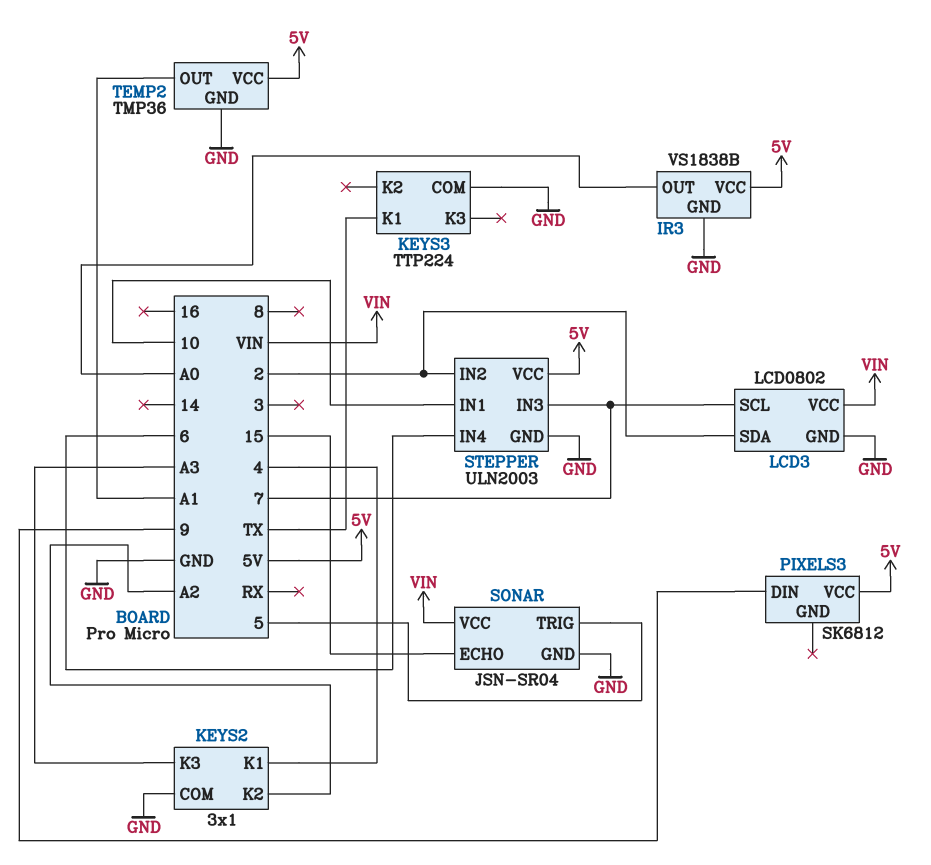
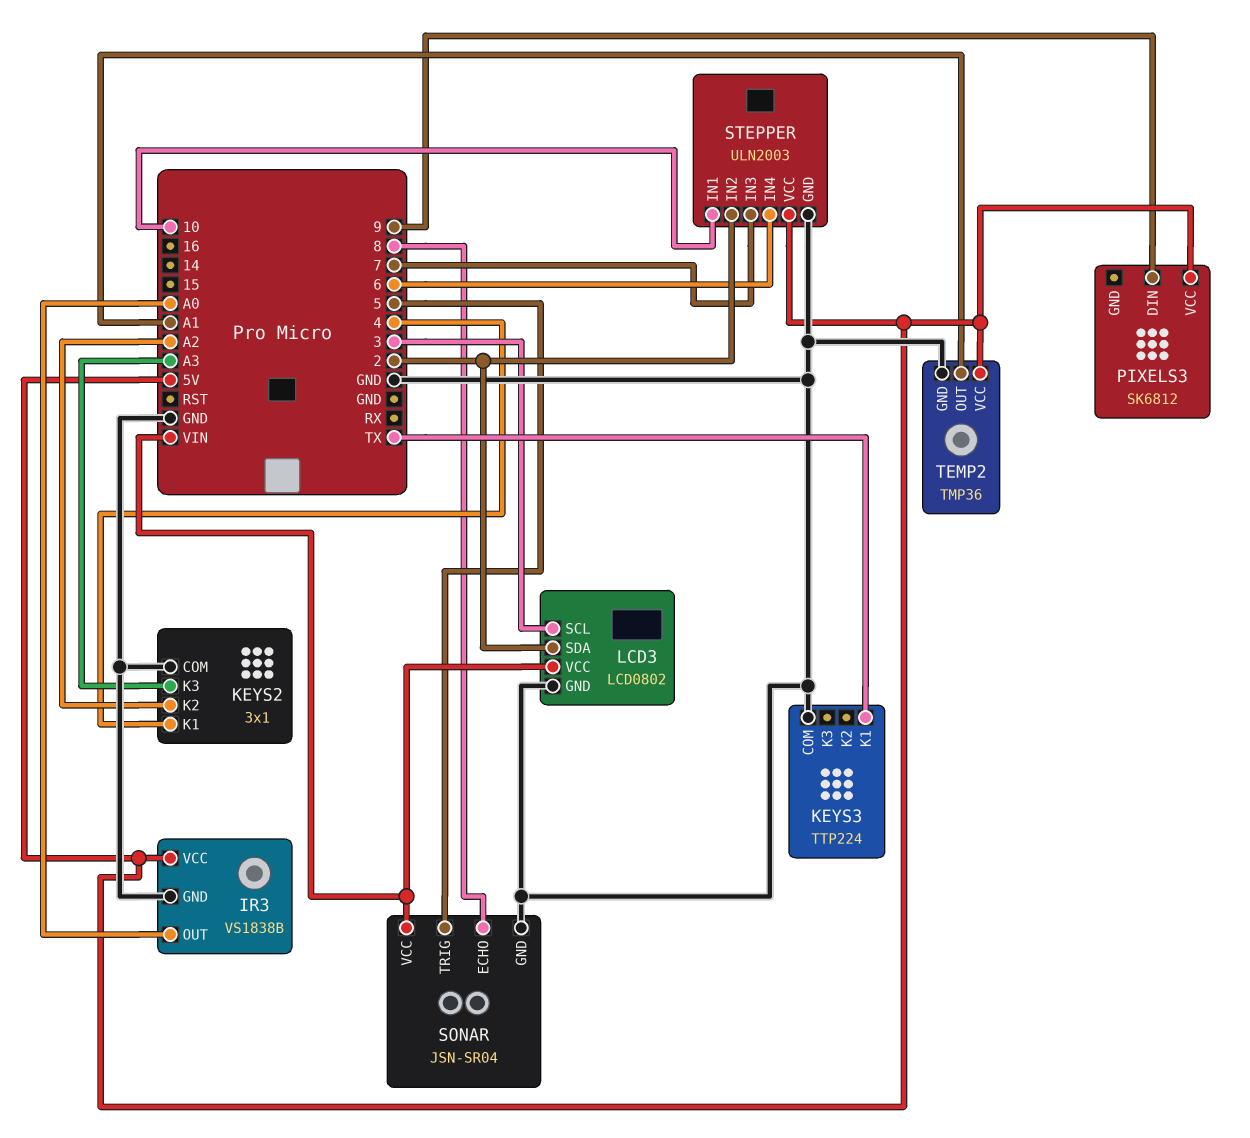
LCD3 pin SCL: 7 -> 3
SONAR pin ECHO: 15 -> 8

